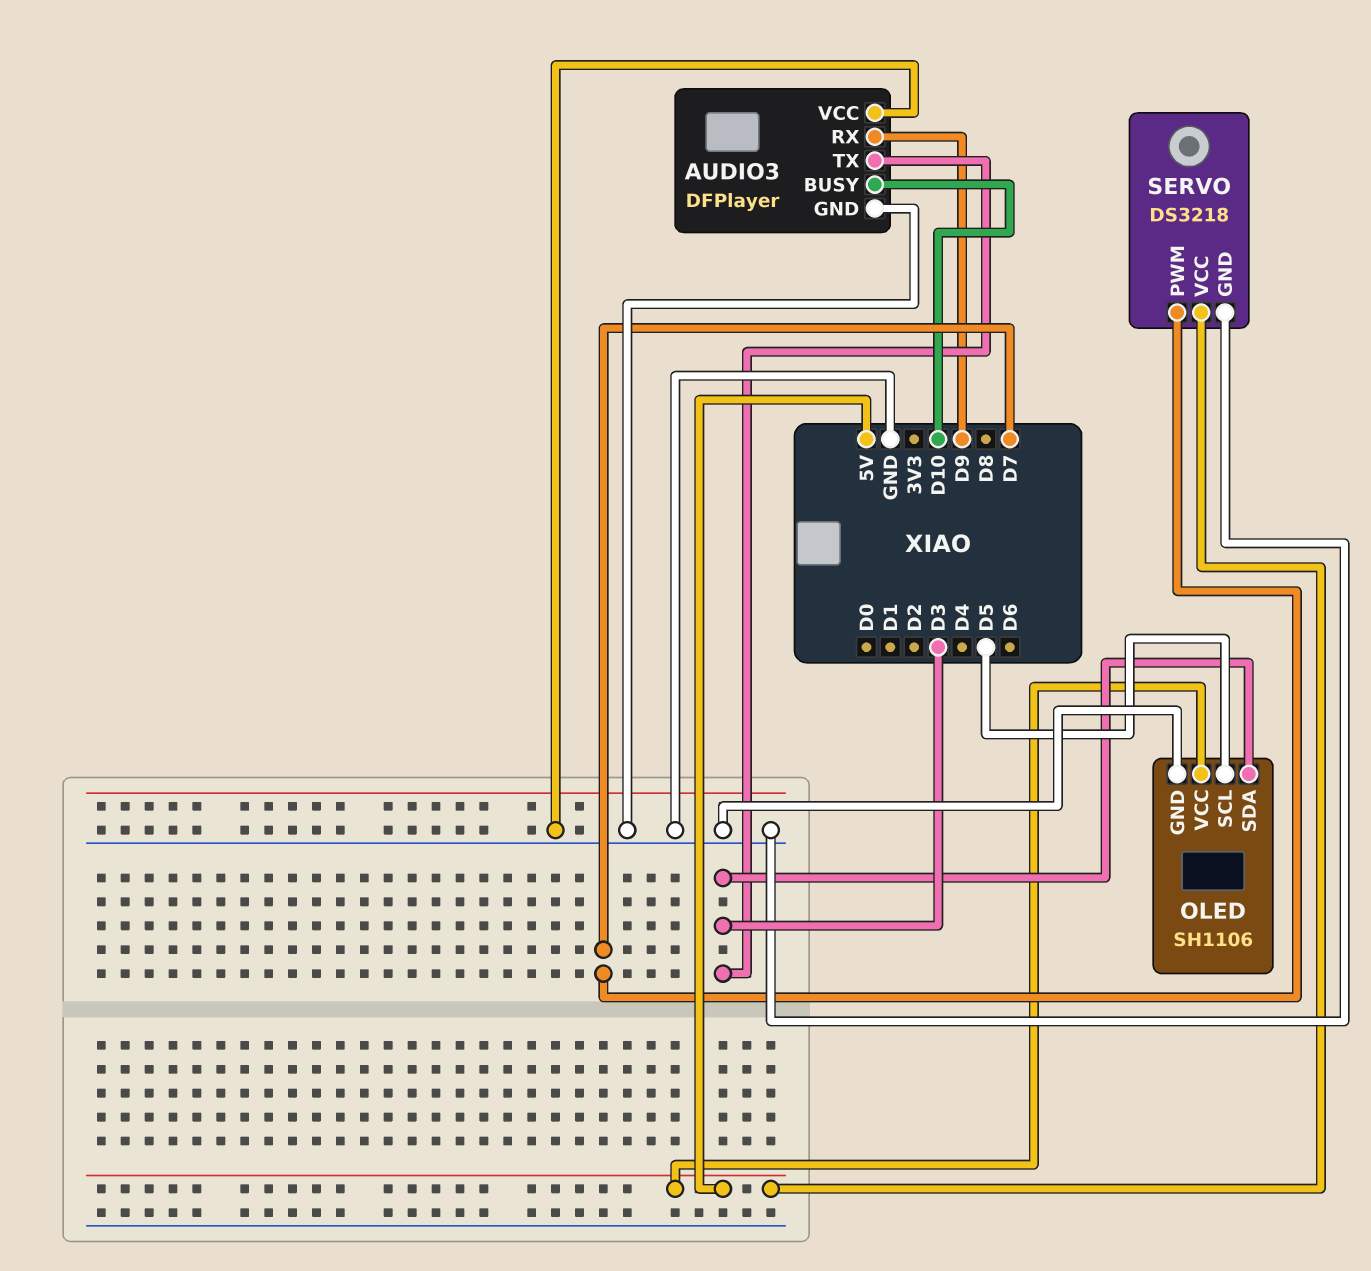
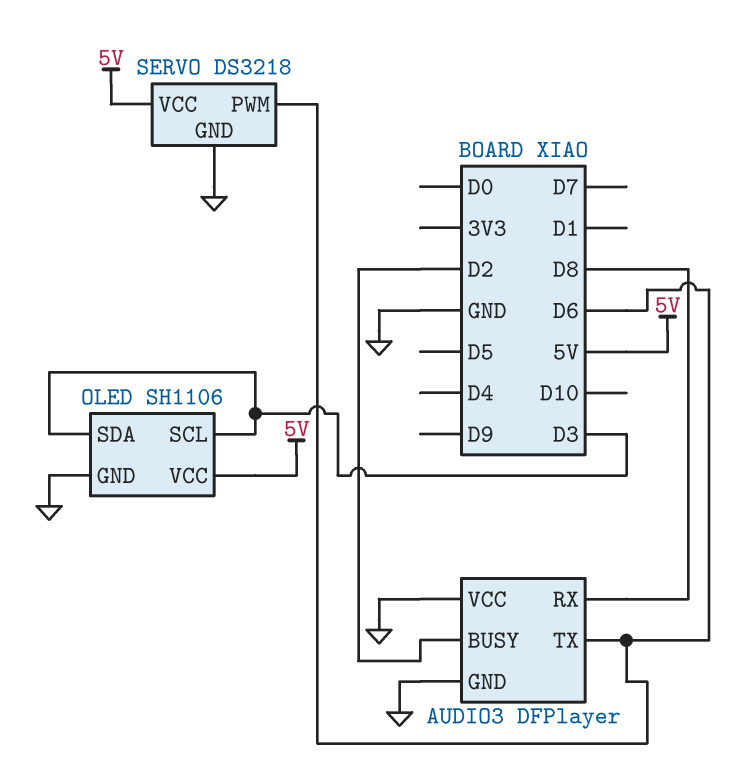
AUDIO3 pin BUSY: D10 -> D2
AUDIO3 pin RX: D9 -> D8
AUDIO3 pin TX: D3 -> D6
OLED pin SCL: D5 -> D3
SERVO pin PWM: D7 -> D6

